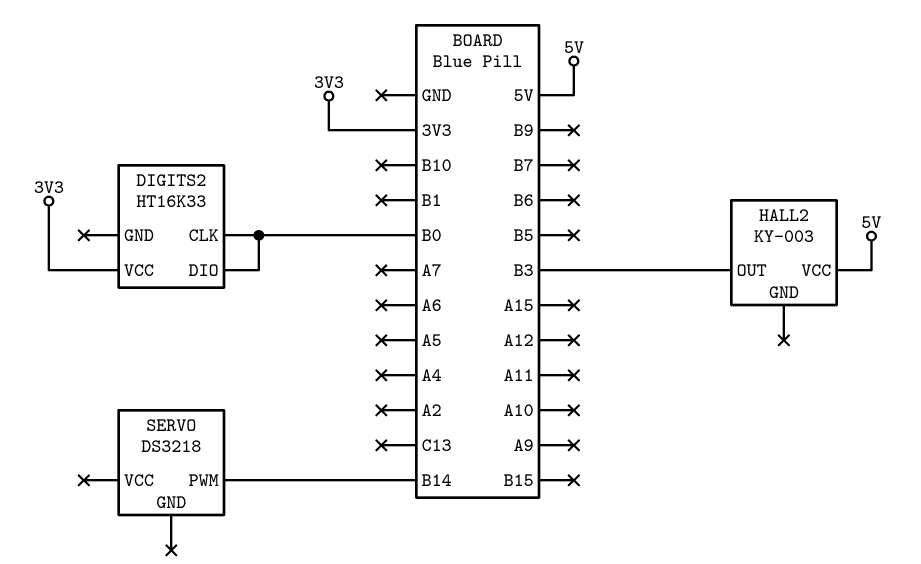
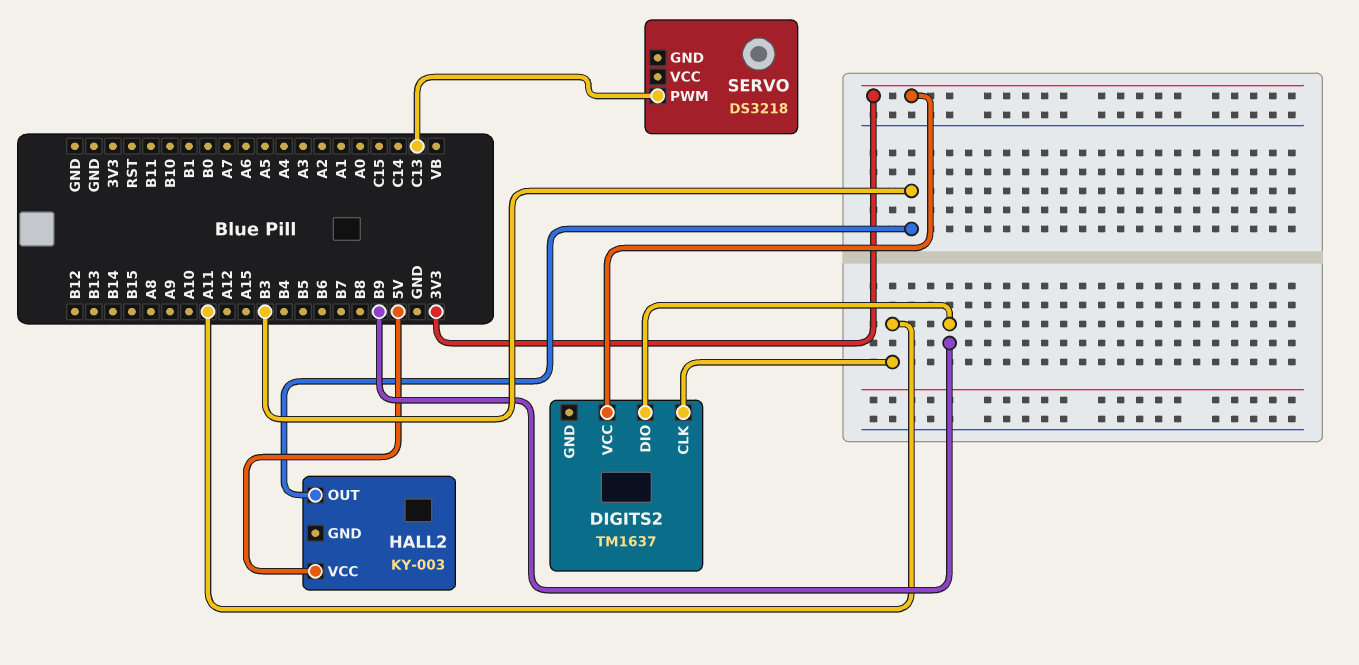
DIGITS2: HT16K33 -> TM1637
DIGITS2 pin CLK: B0 -> A11
DIGITS2 pin DIO: B0 -> B9
SERVO pin PWM: B14 -> C13

